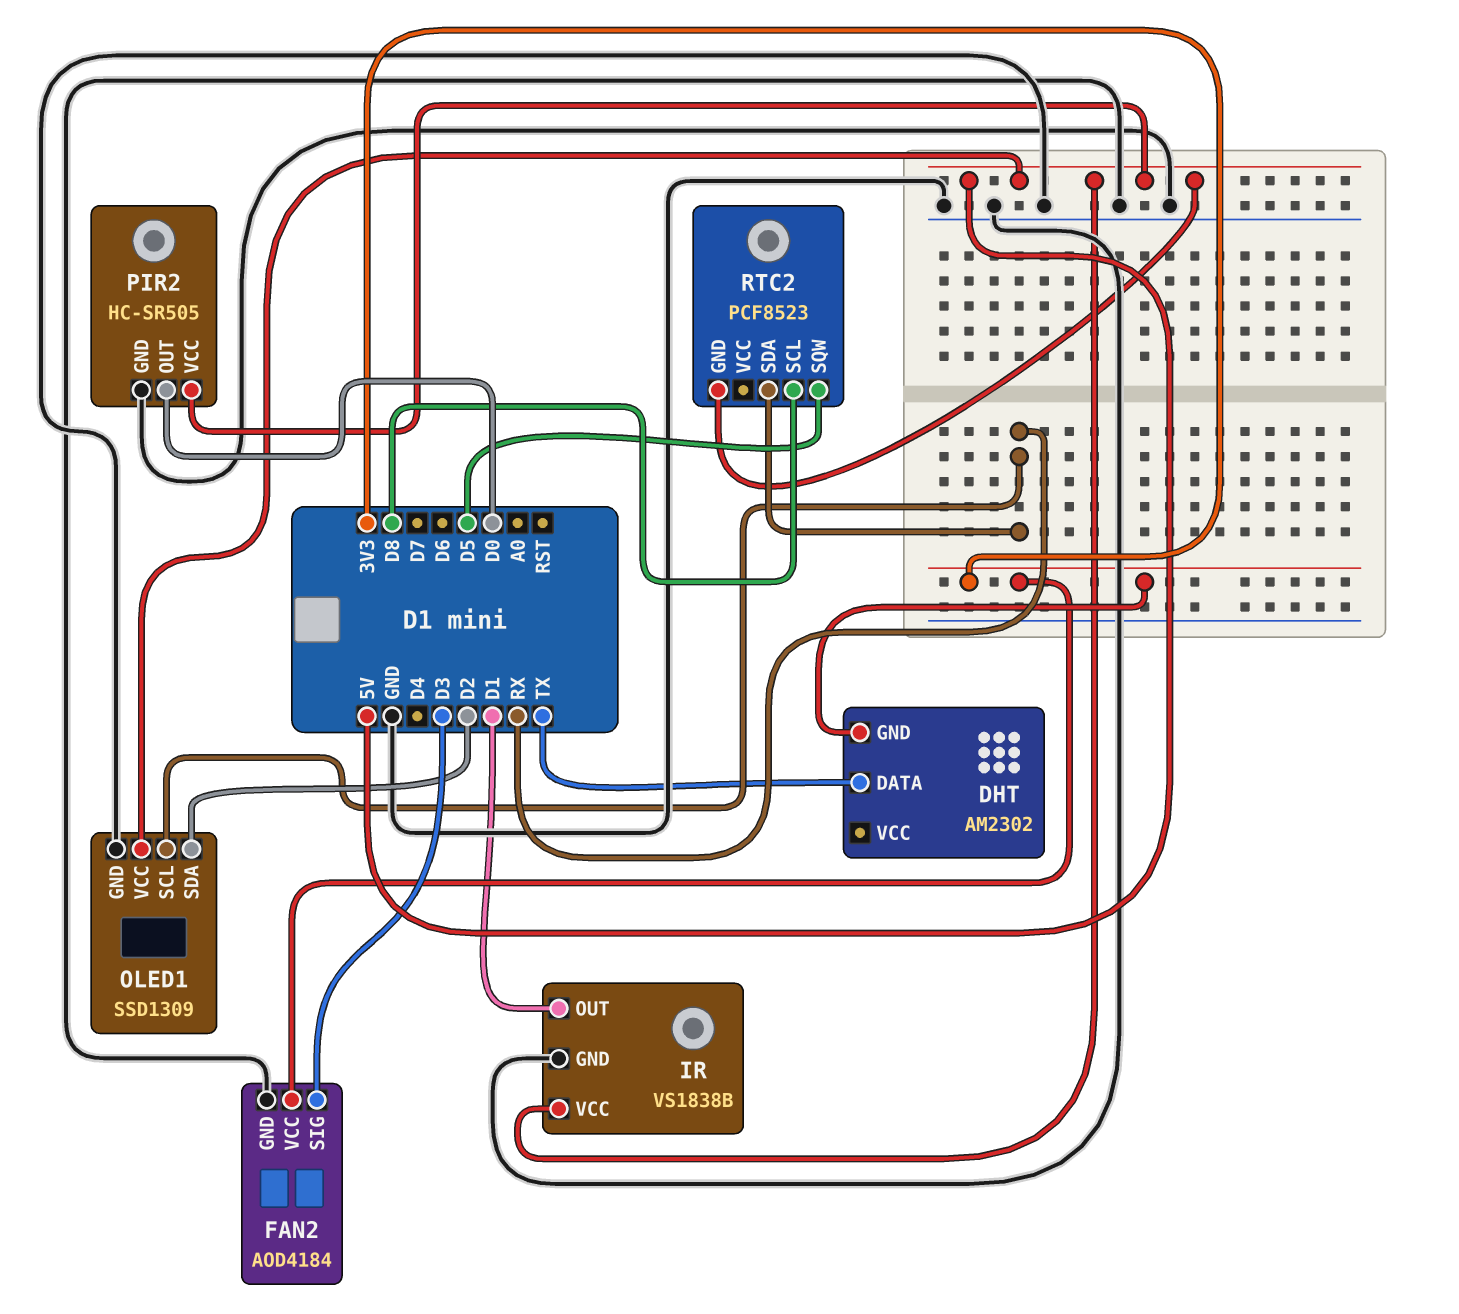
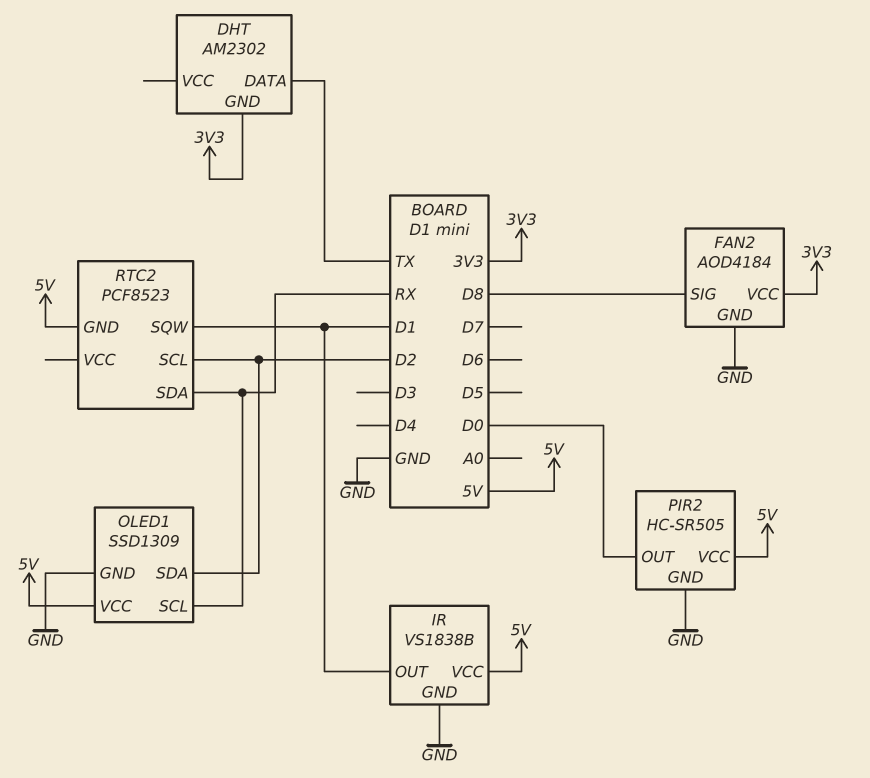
FAN2 pin SIG: D3 -> D8
RTC2 pin SCL: D8 -> D2
RTC2 pin SQW: D5 -> D1

